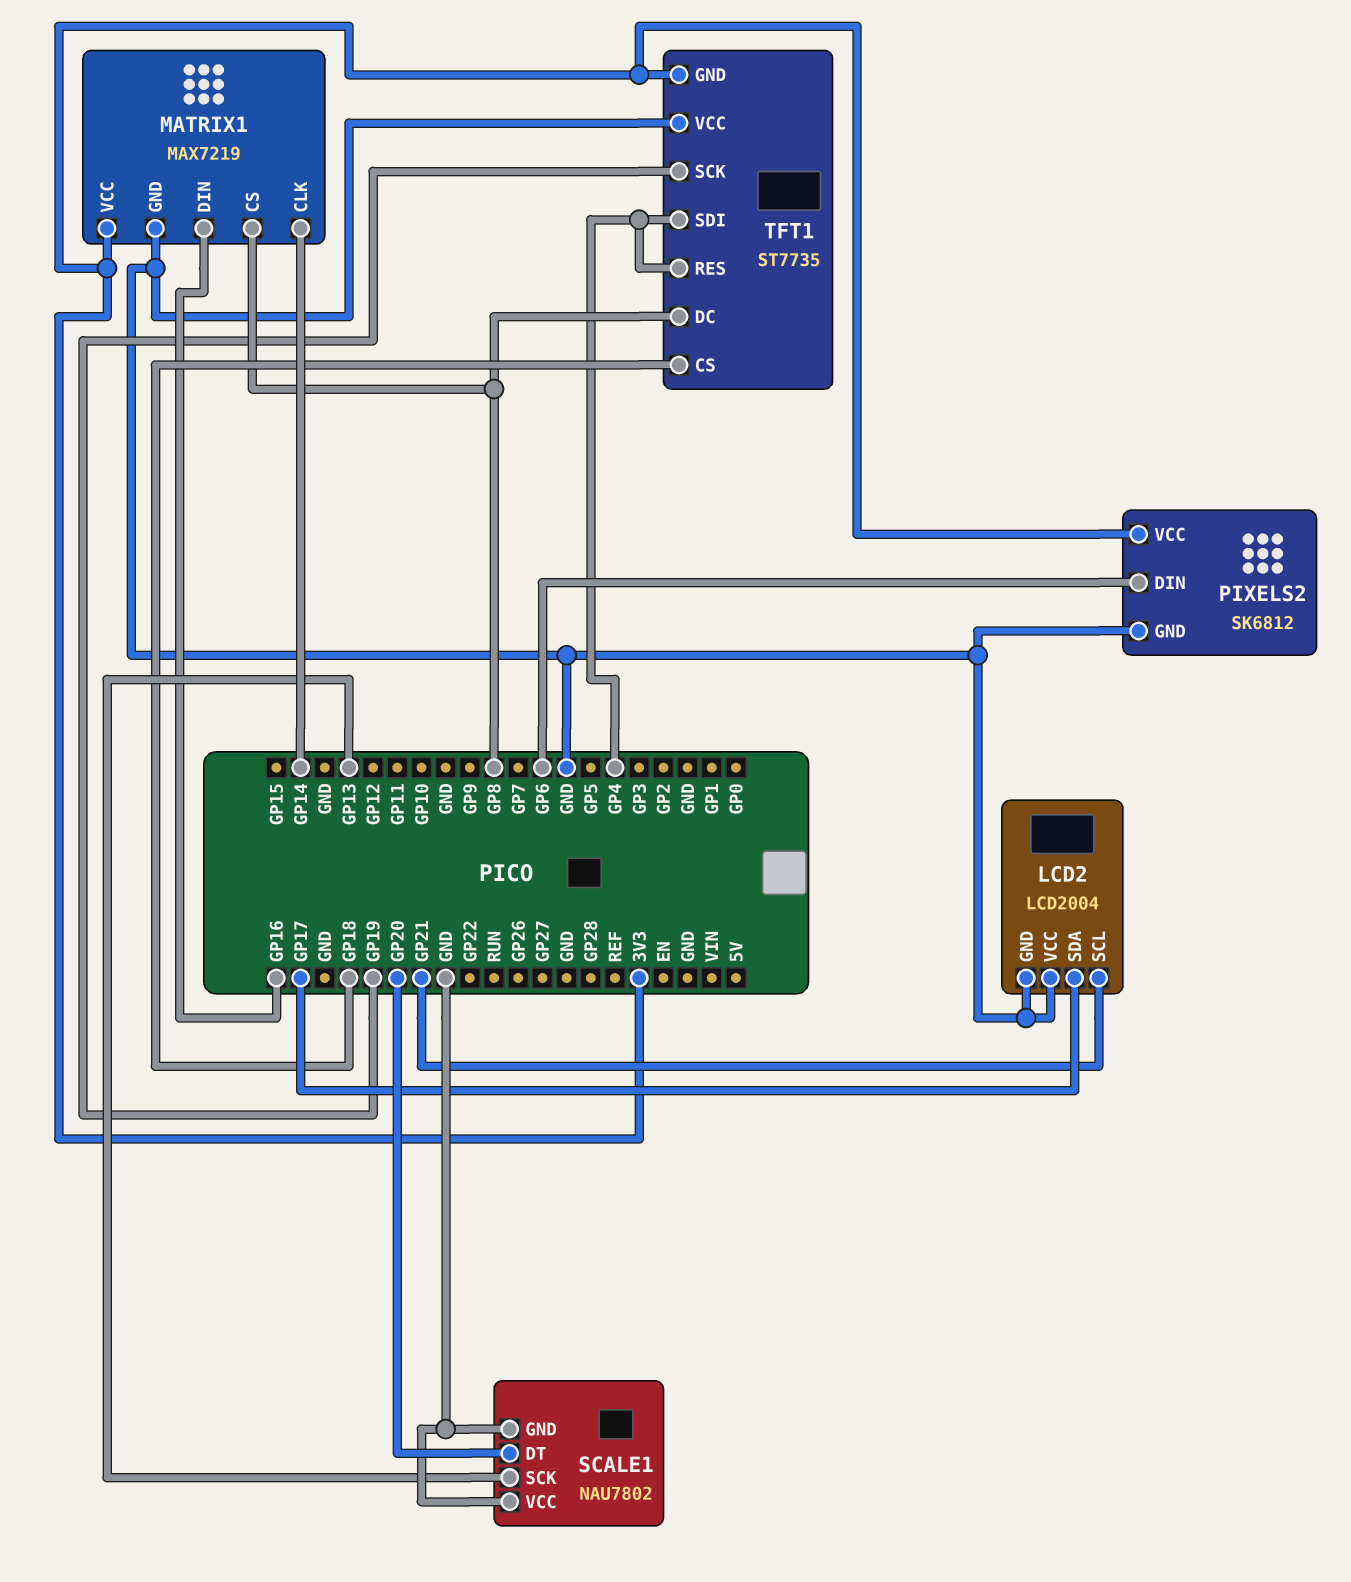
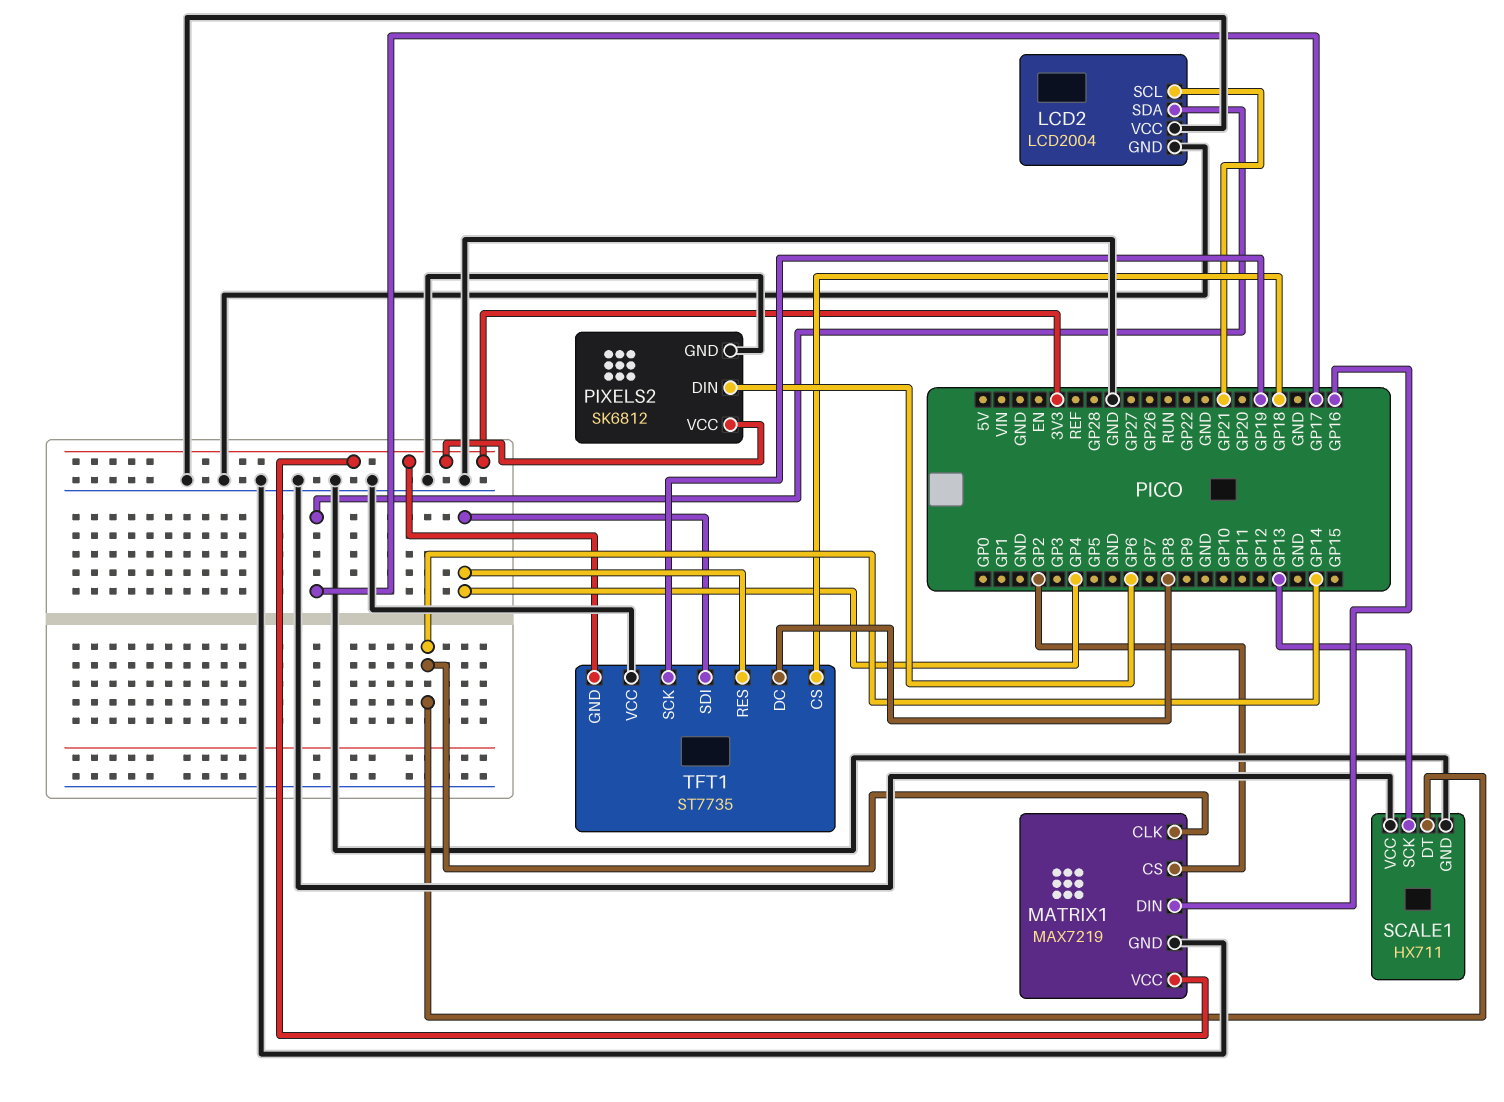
MATRIX1 pin CS: GP8 -> GP2
SCALE1: NAU7802 -> HX711
SCALE1 pin DT: GP20 -> GP14

